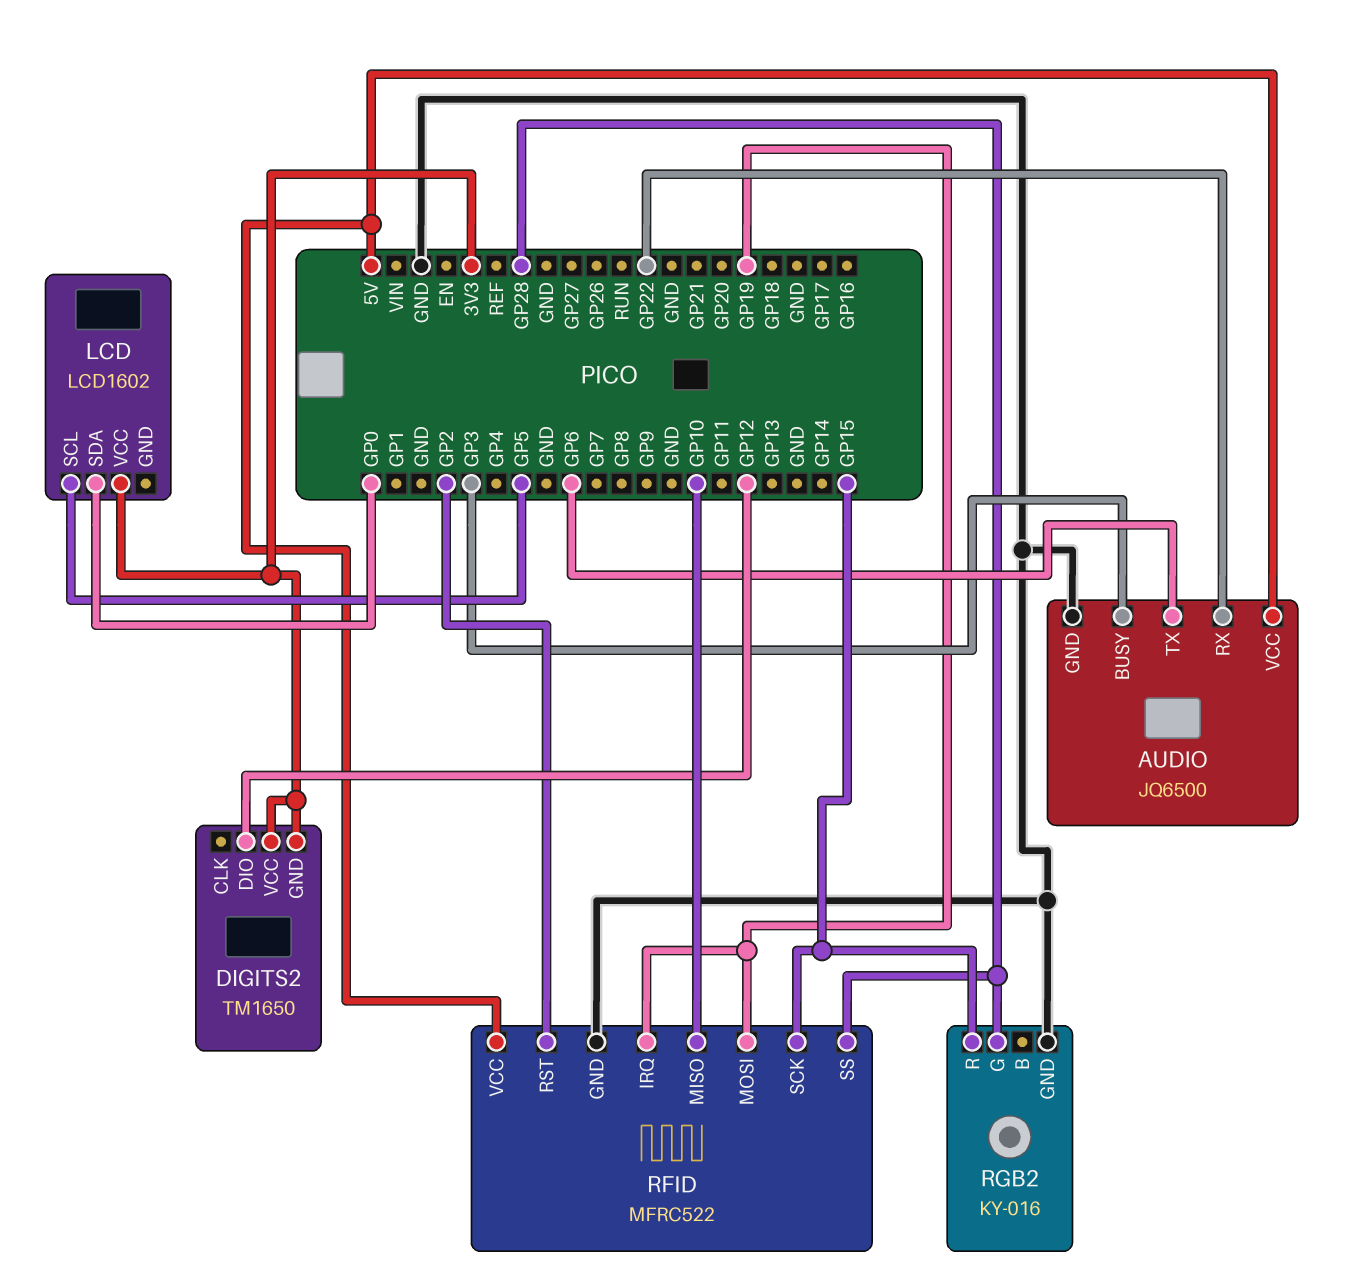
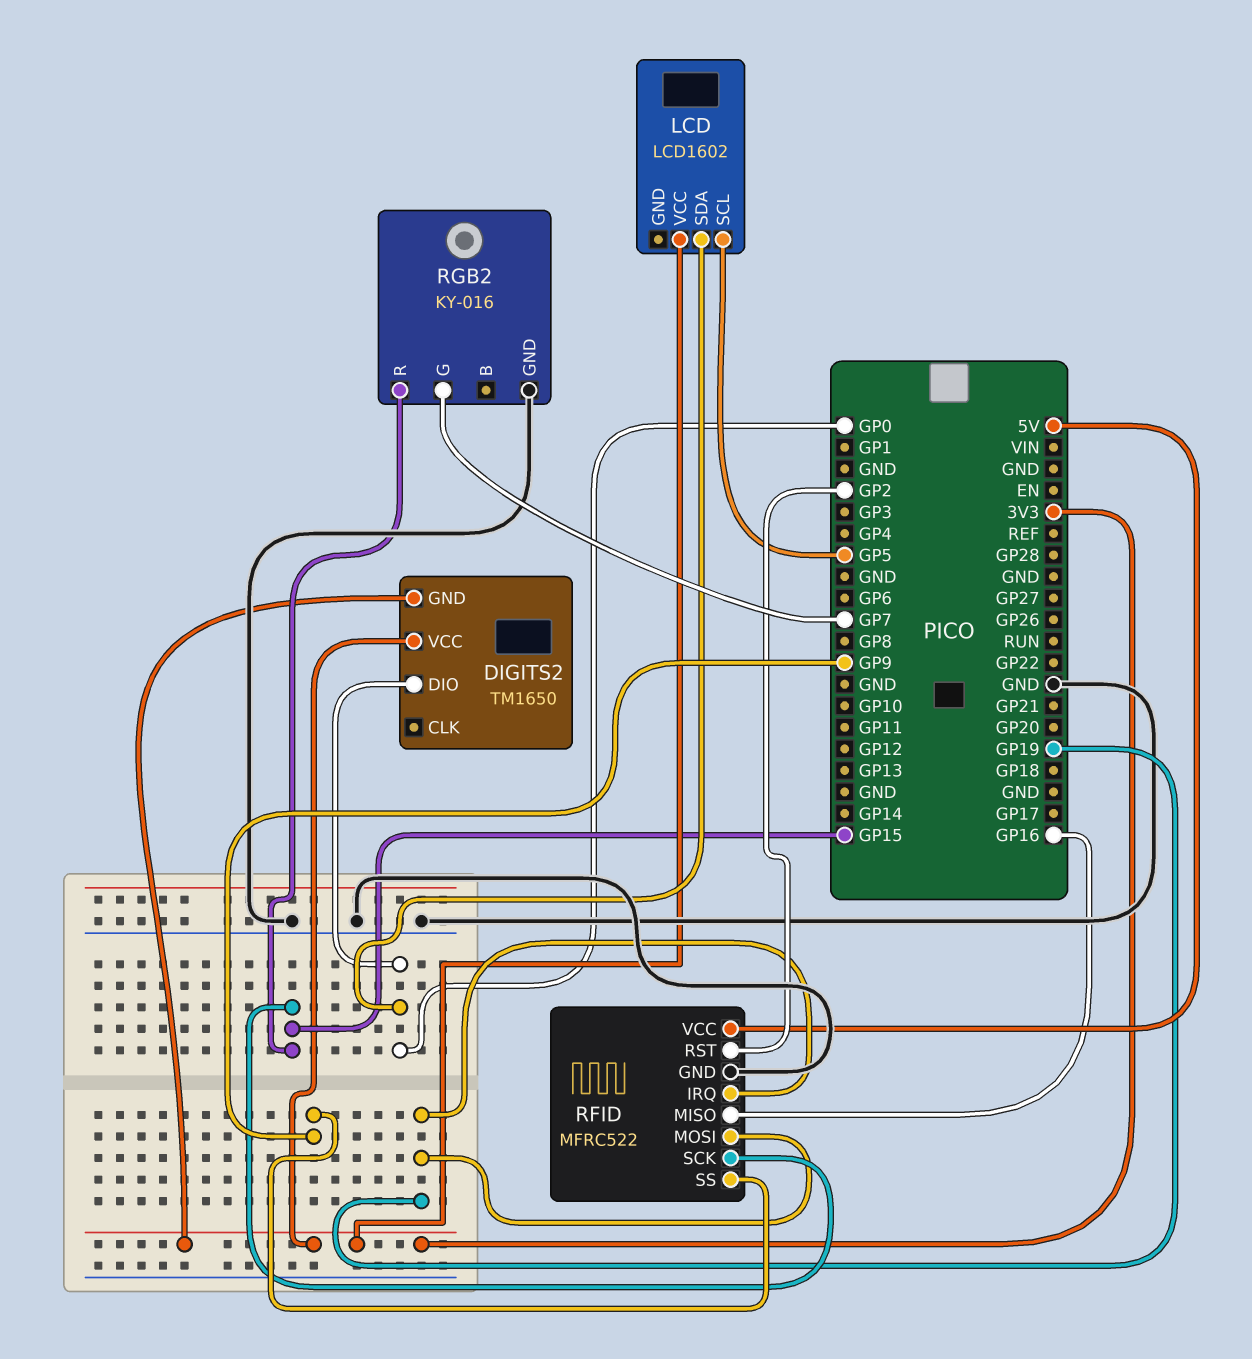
AUDIO: JQ6500 -> none
AUDIO pin BUSY: GP3 -> none
AUDIO pin GND: GND -> none
AUDIO pin RX: GP22 -> none
AUDIO pin TX: GP6 -> none
AUDIO pin VCC: 5V -> none
DIGITS2 pin DIO: GP12 -> GP0
RFID pin MISO: GP10 -> GP16
RFID pin SS: GP28 -> GP9
RGB2 pin G: GP28 -> GP7

